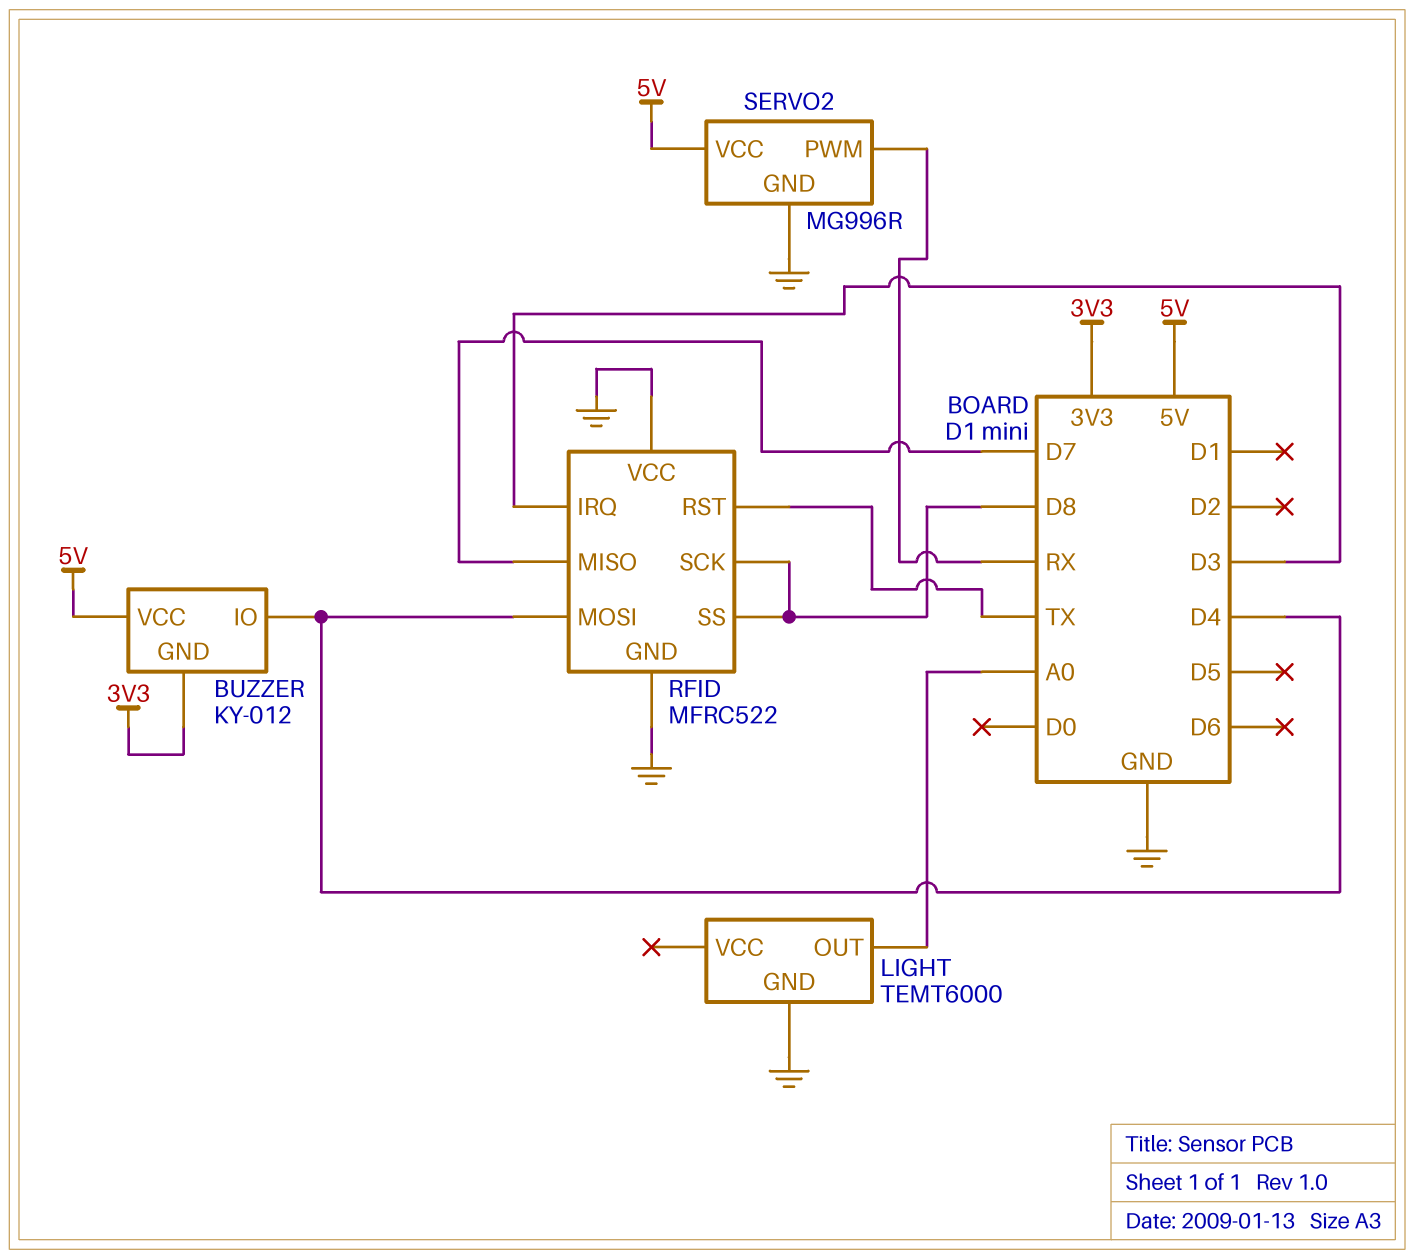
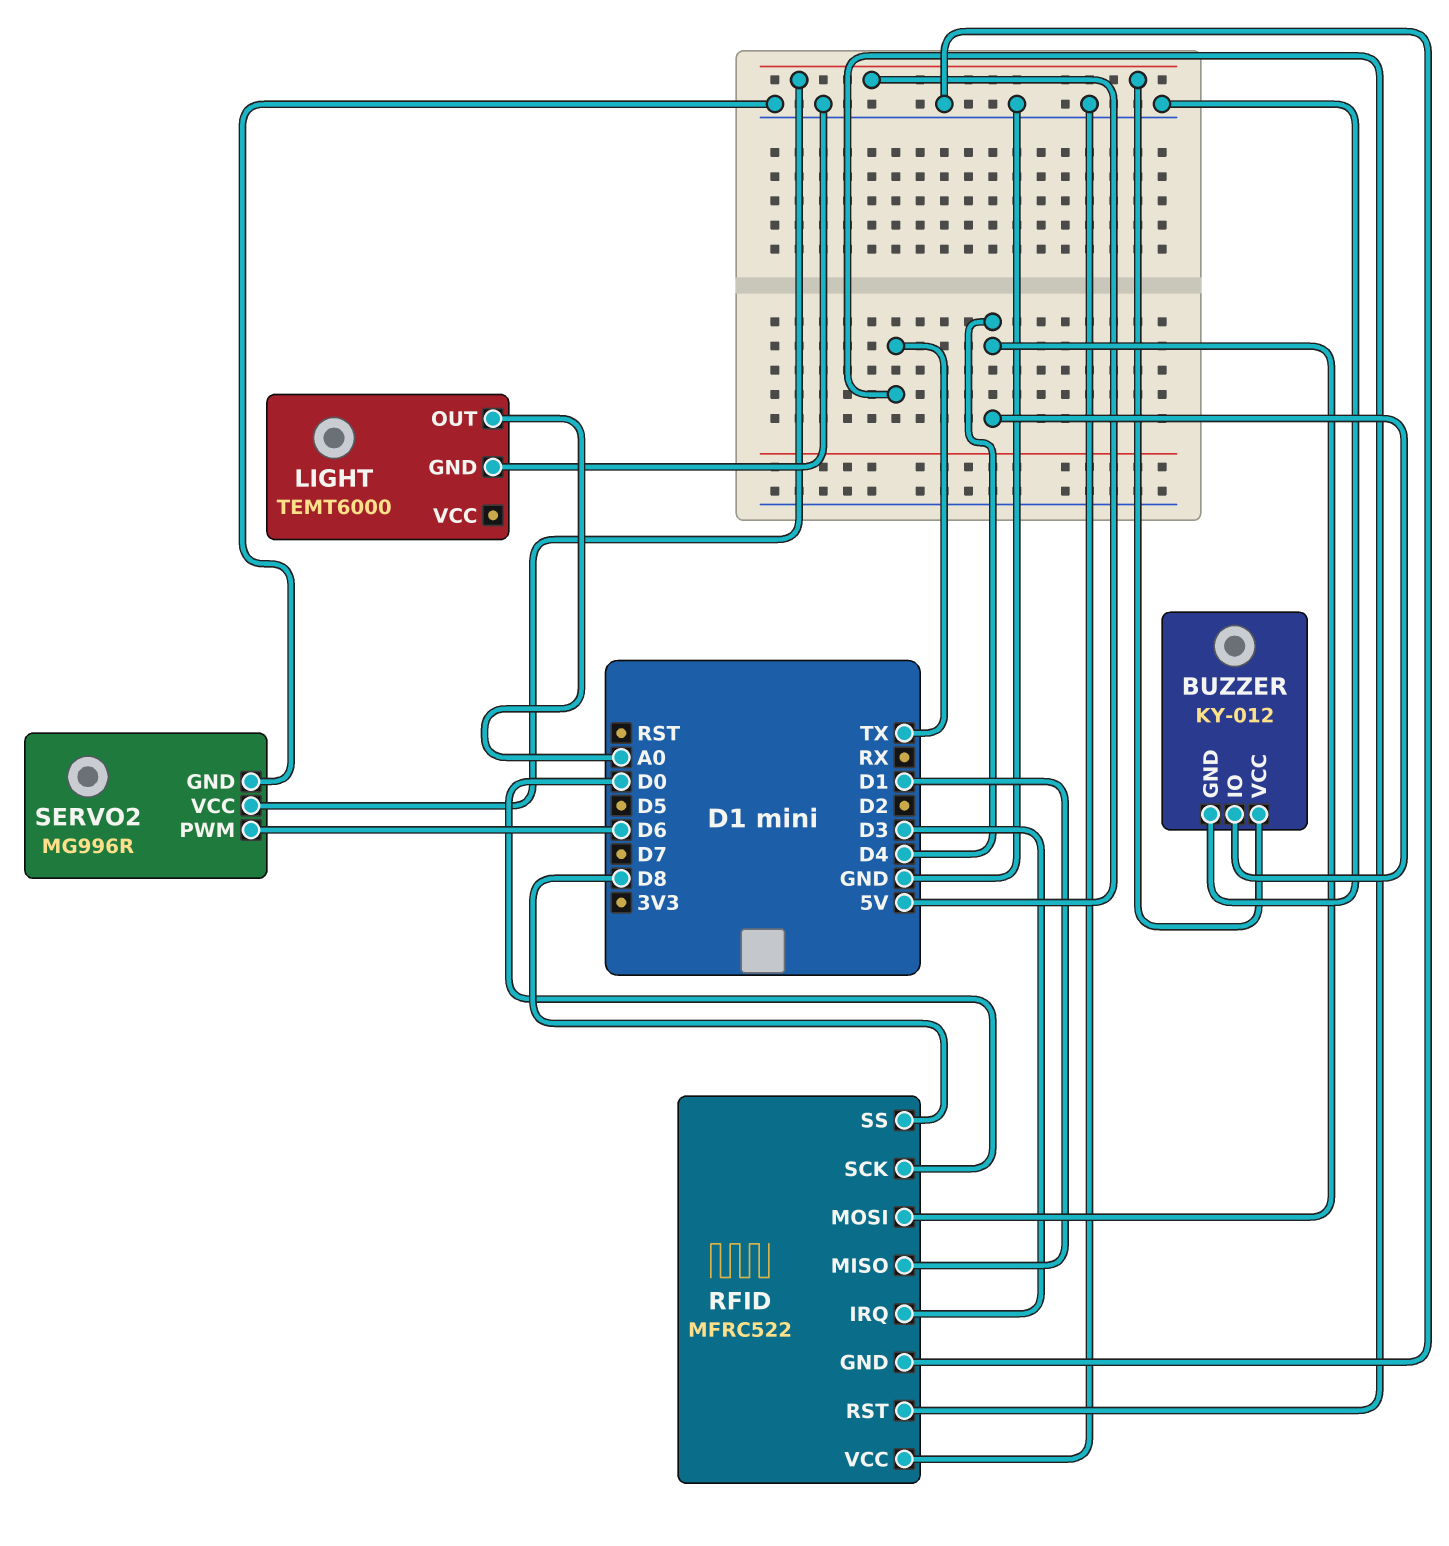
BUZZER pin GND: 3V3 -> GND
RFID pin MISO: D7 -> D1
RFID pin SCK: D8 -> D0
SERVO2 pin PWM: RX -> D6

